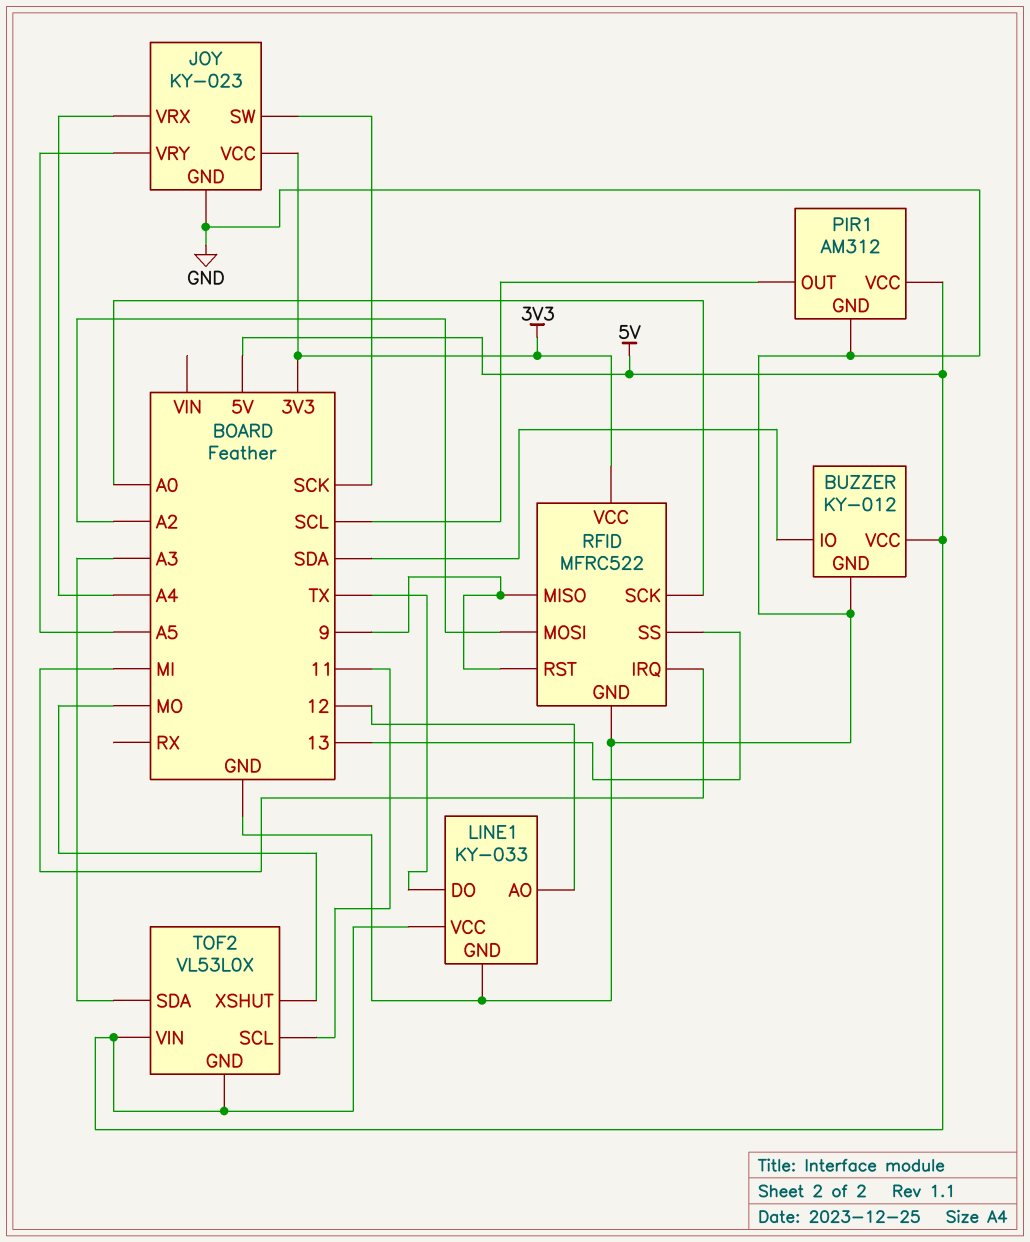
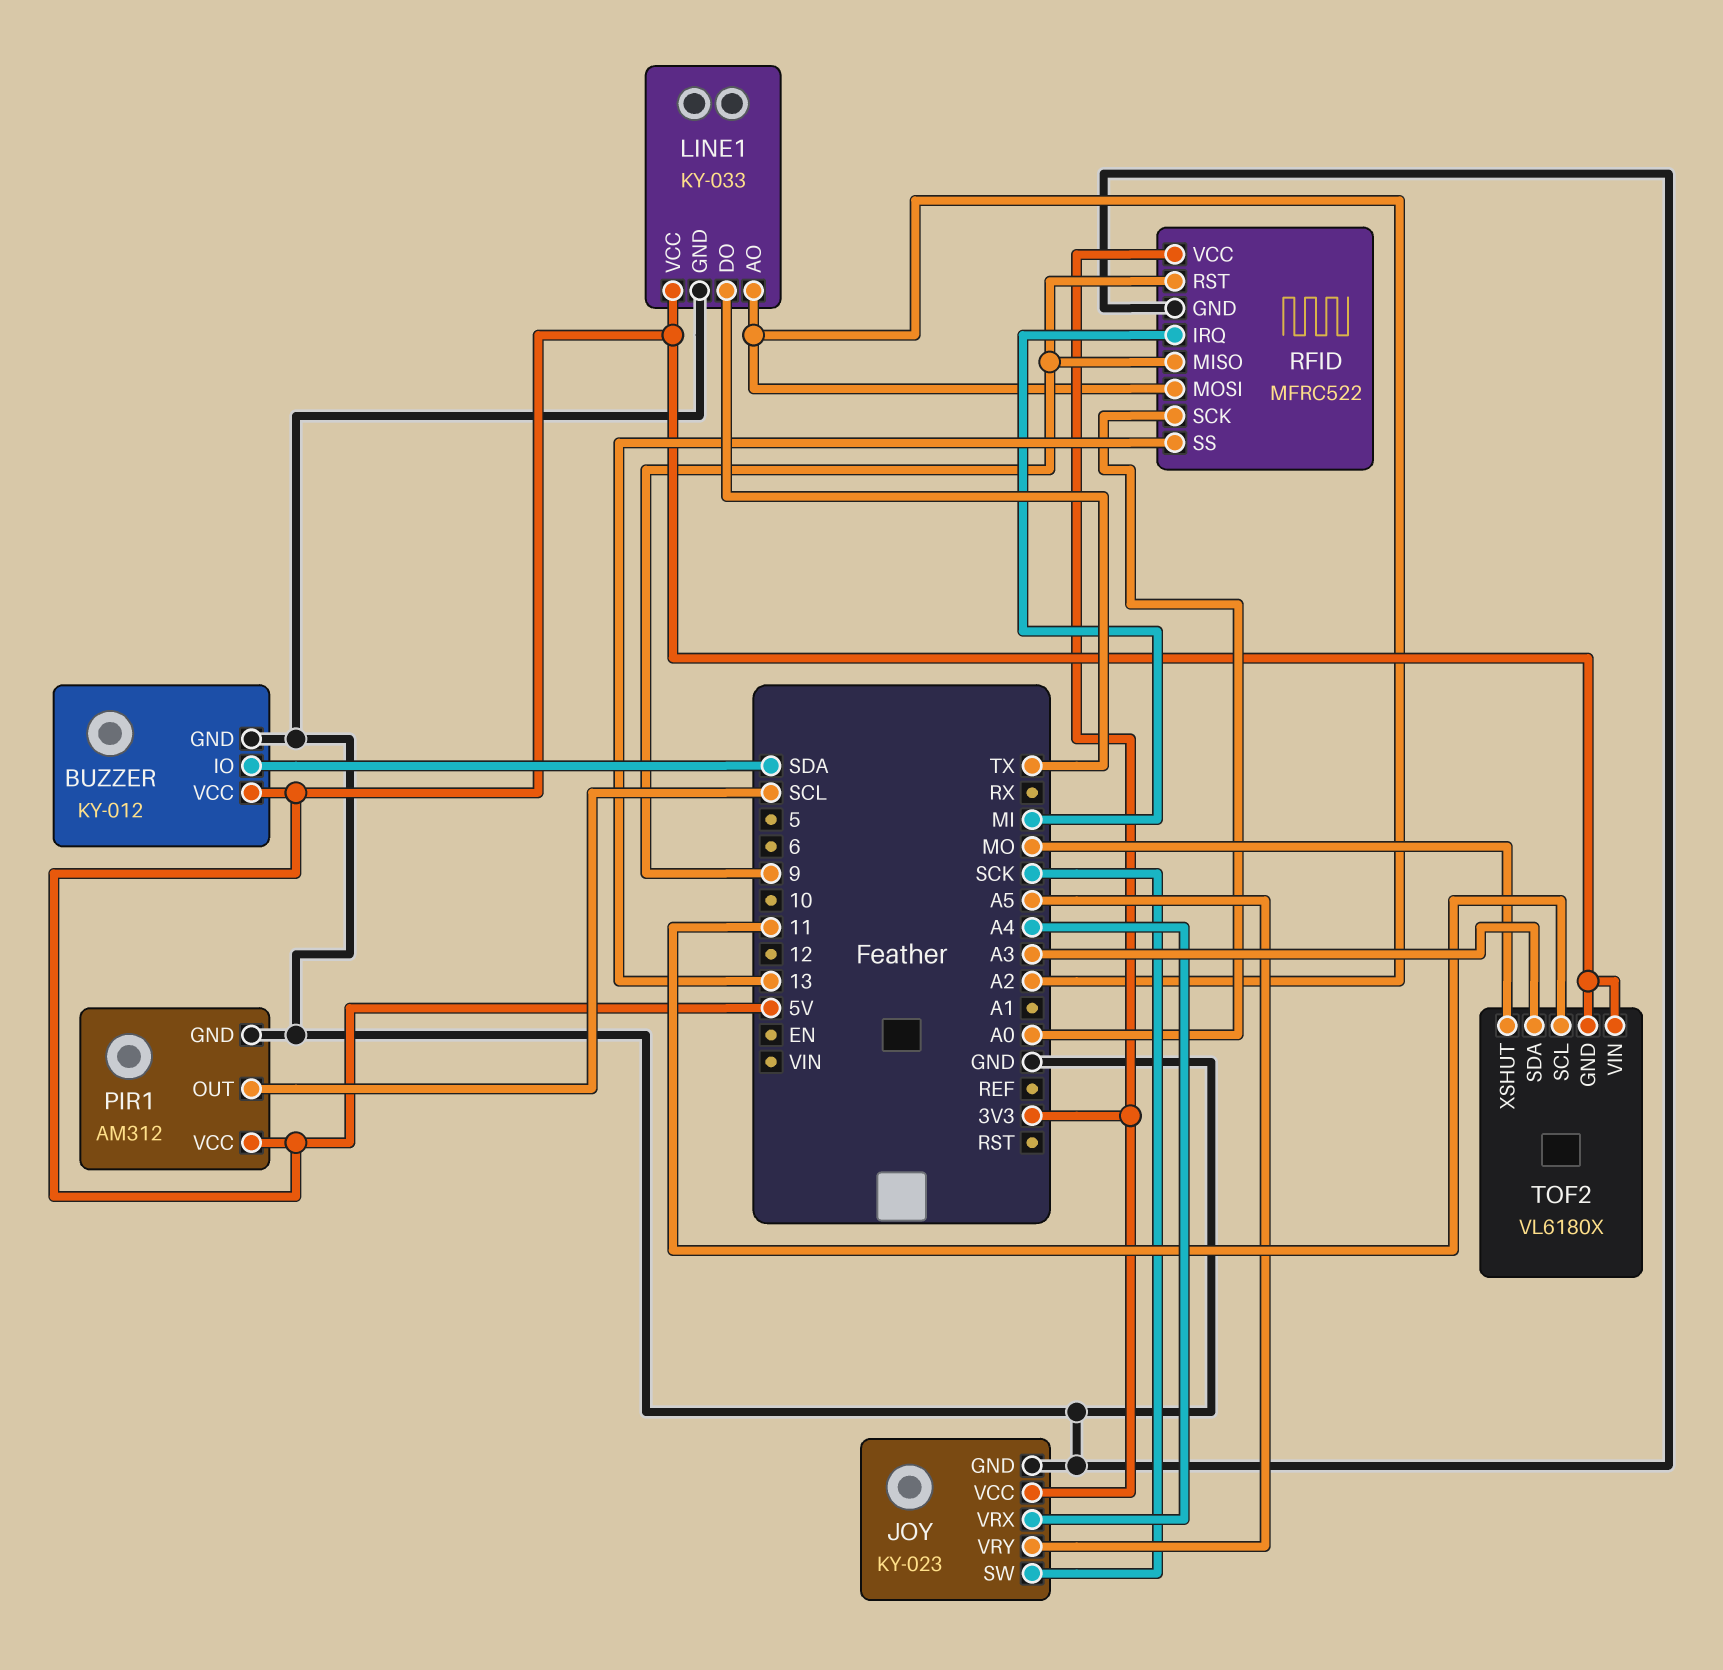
LINE1 pin AO: 12 -> A2
TOF2: VL53L0X -> VL6180X

